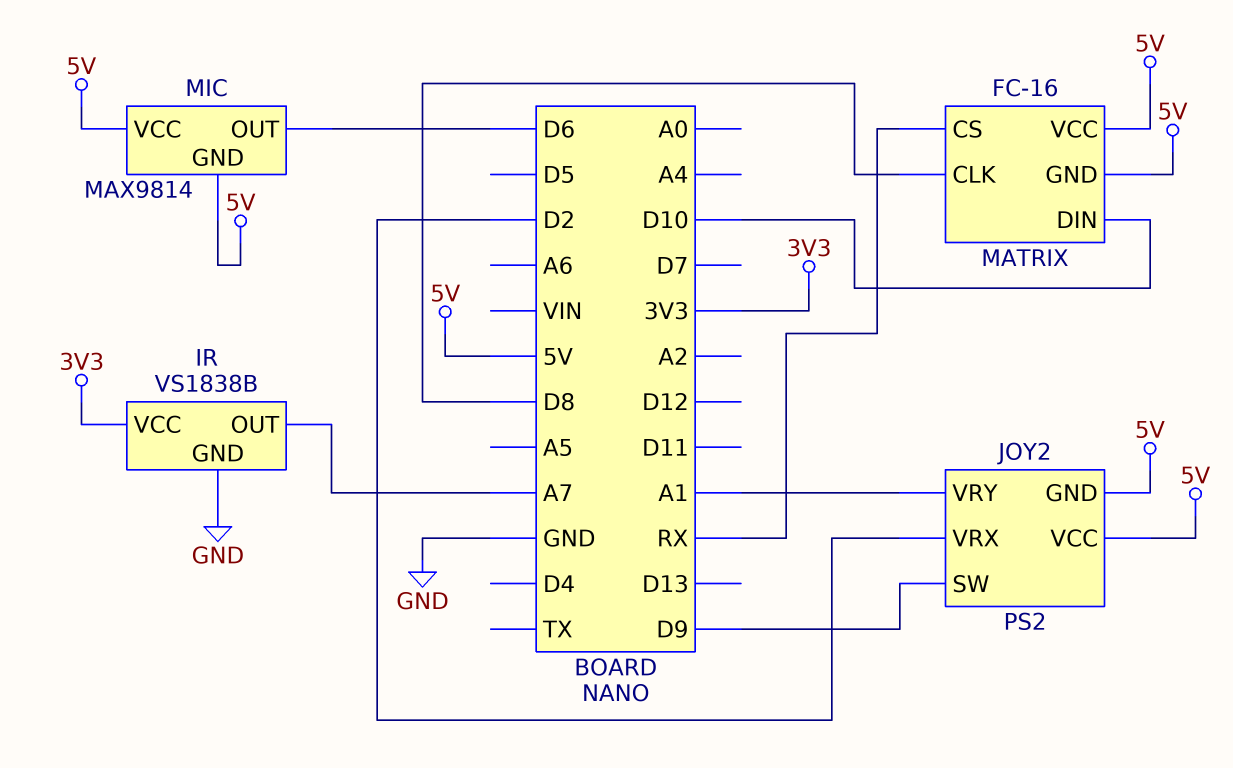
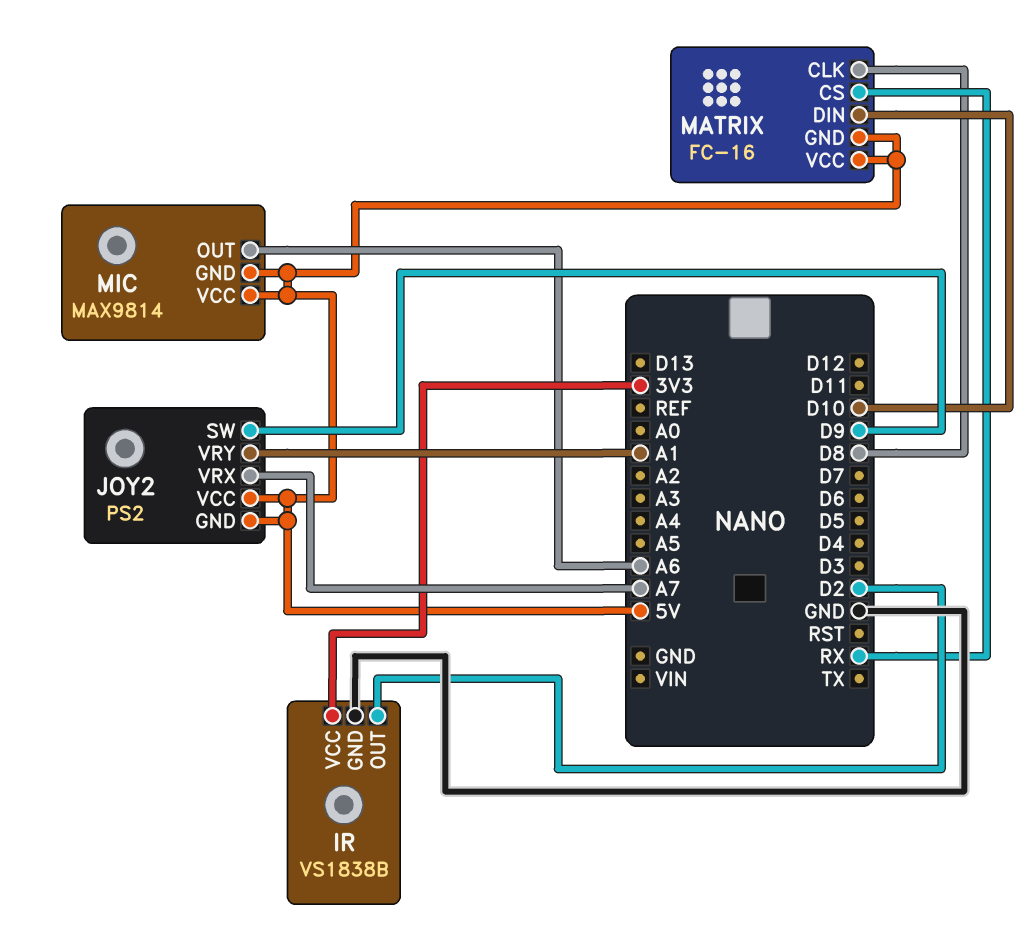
IR pin OUT: A7 -> D2
JOY2 pin VRX: D2 -> A7
MIC pin OUT: D6 -> A6

